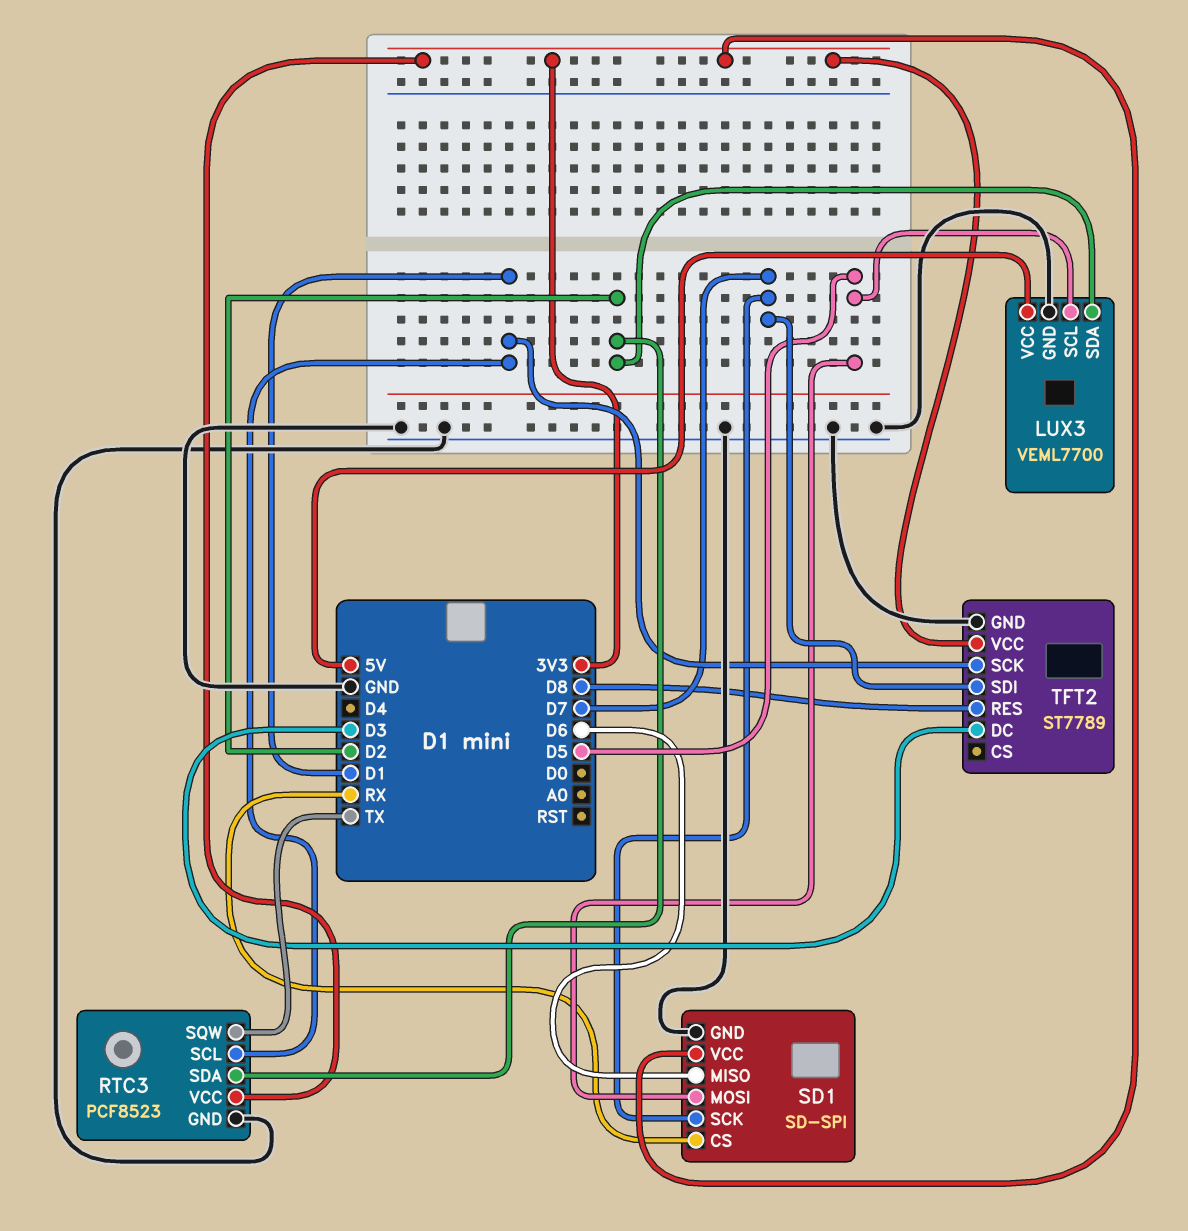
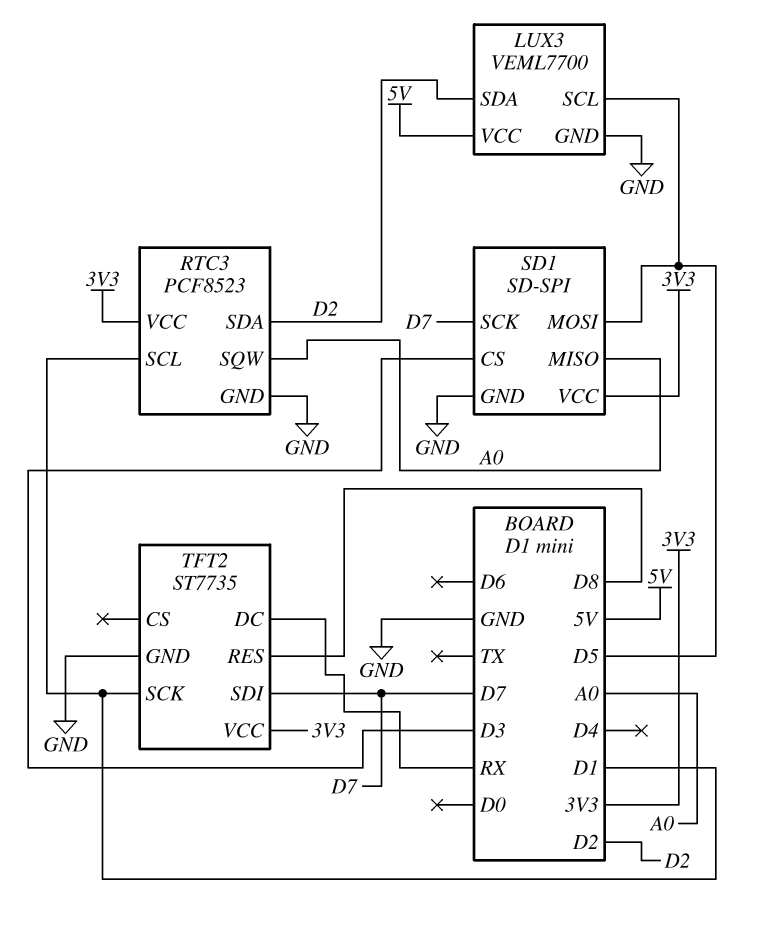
RTC3 pin SQW: TX -> A0
SD1 pin CS: RX -> D3
SD1 pin MISO: D6 -> A0
TFT2: ST7789 -> ST7735
TFT2 pin DC: D3 -> RX

